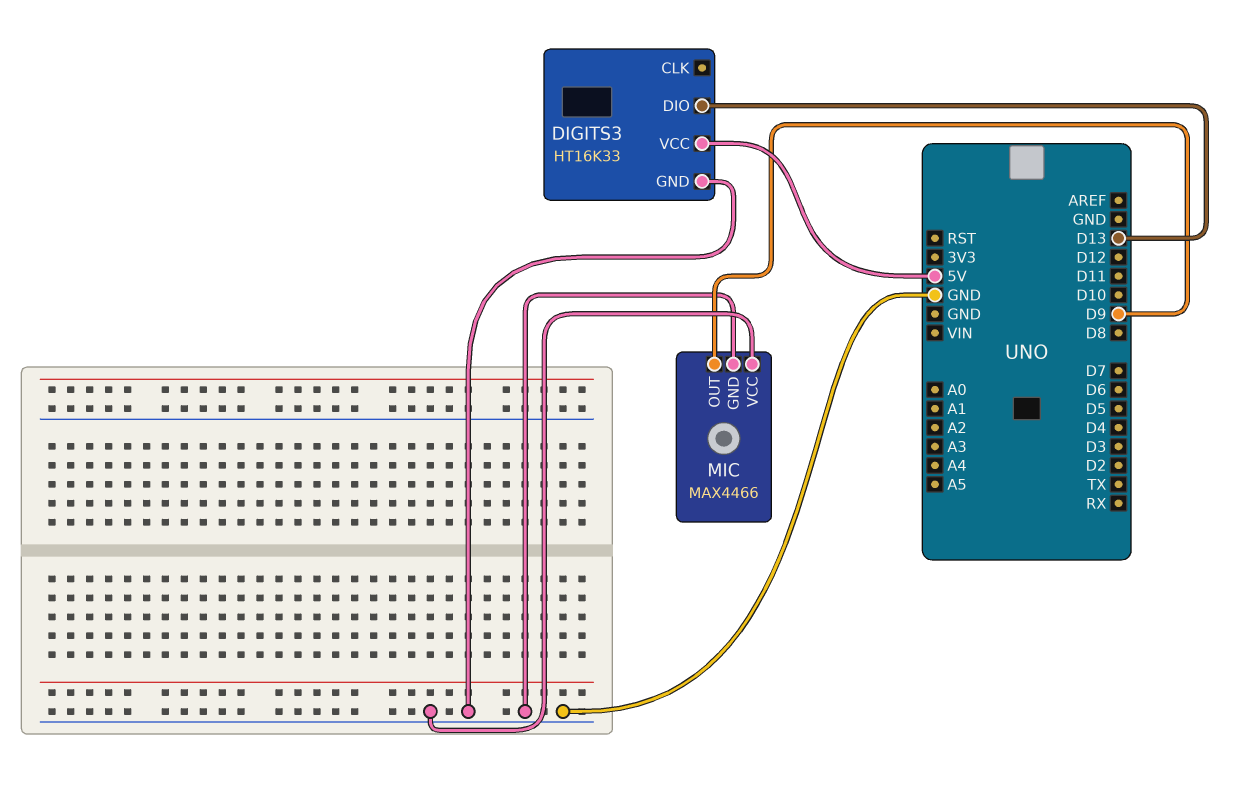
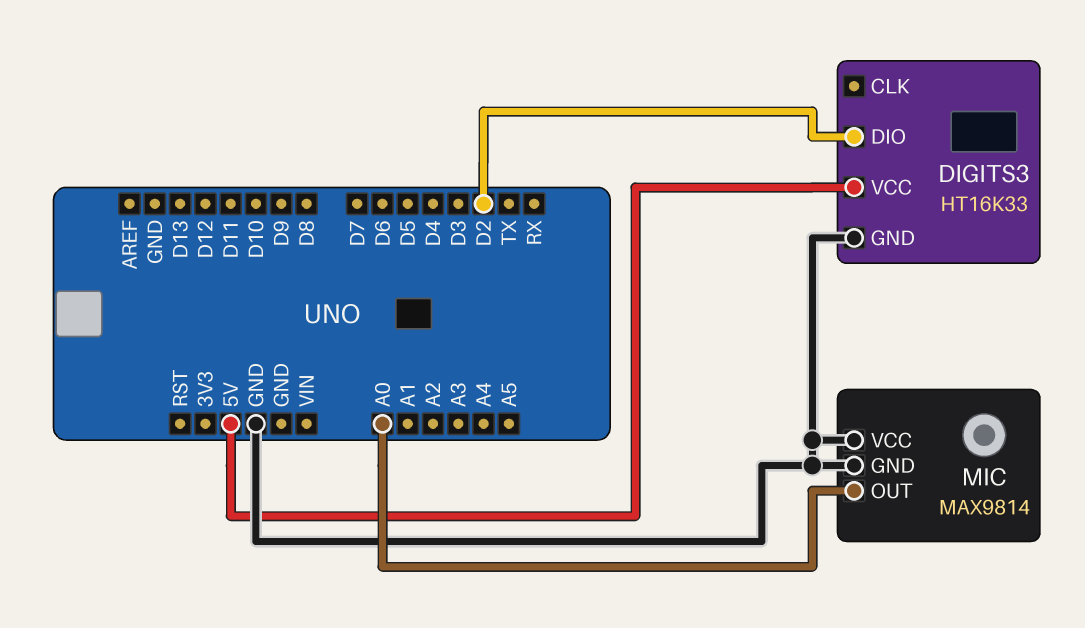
DIGITS3 pin DIO: D13 -> D2
MIC: MAX4466 -> MAX9814
MIC pin OUT: D9 -> A0

